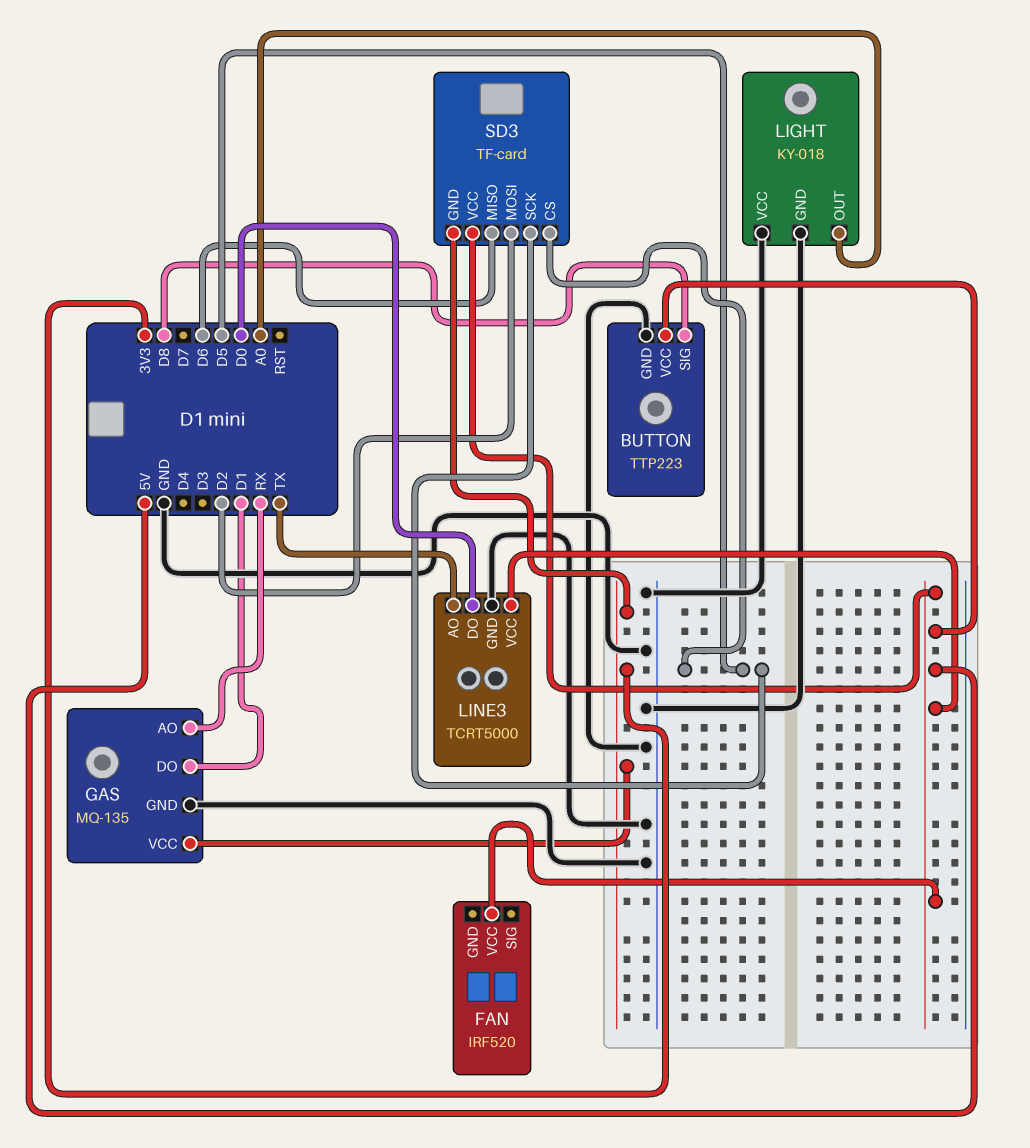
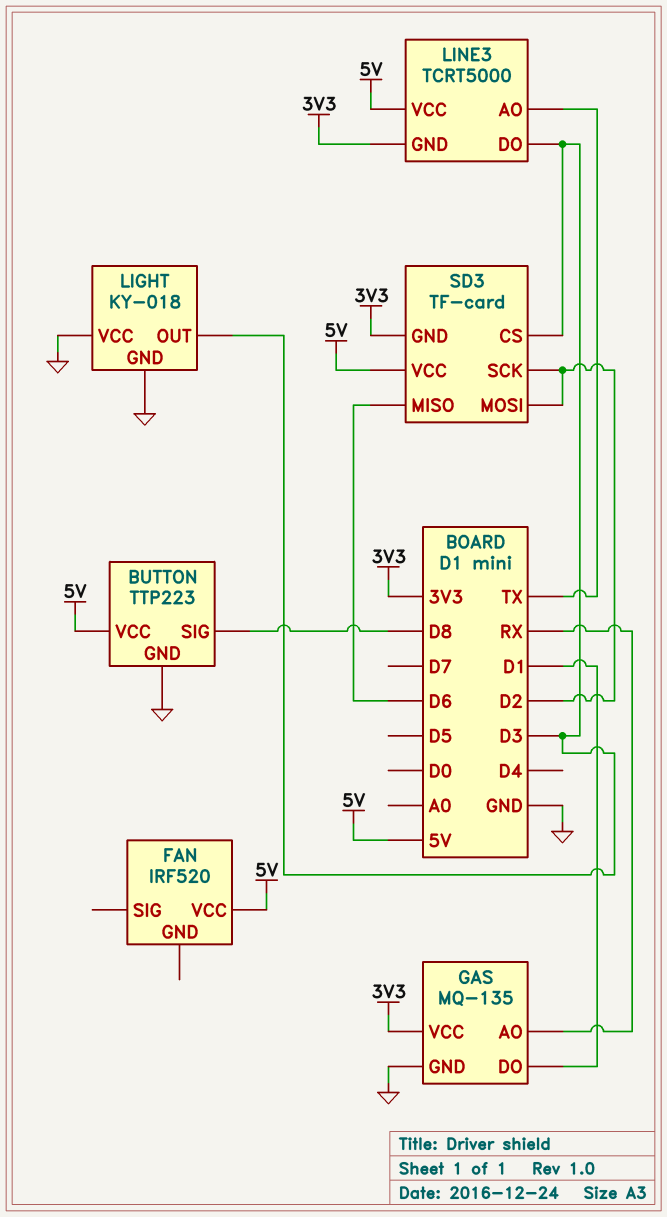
LIGHT pin OUT: A0 -> D3
LINE3 pin DO: D0 -> D3
LINE3 pin GND: GND -> 3V3
SD3 pin CS: D5 -> D3
SD3 pin SCK: D5 -> D2

